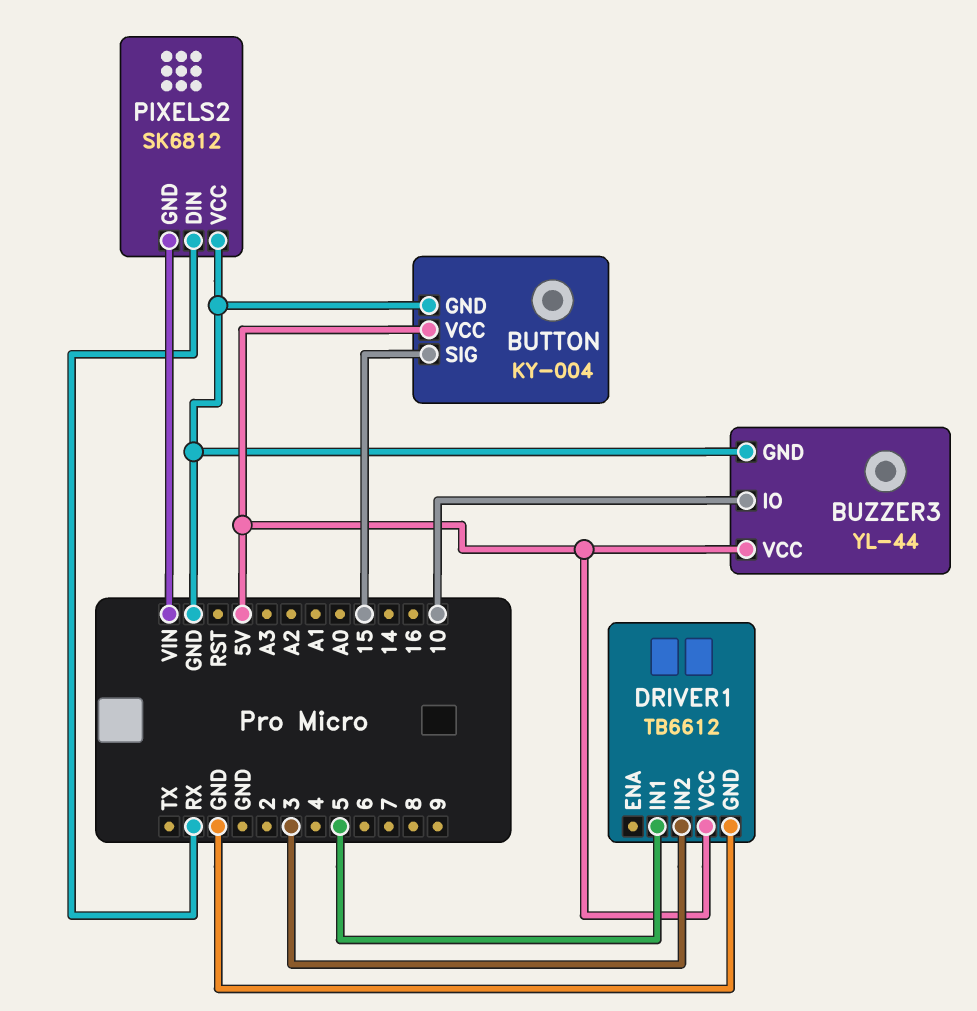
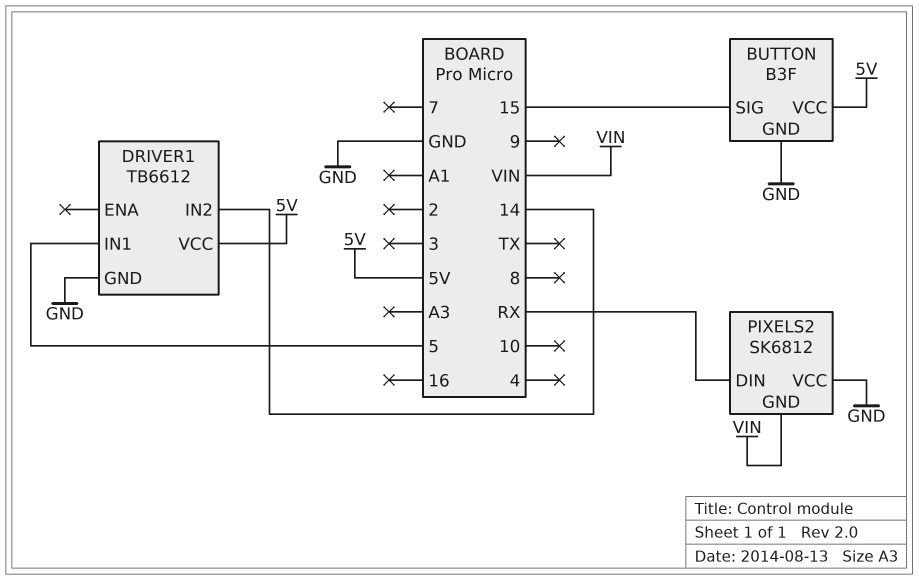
BUTTON: KY-004 -> B3F
BUZZER3: YL-44 -> none
BUZZER3 pin GND: GND -> none
BUZZER3 pin IO: 10 -> none
BUZZER3 pin VCC: 5V -> none
DRIVER1 pin IN2: 3 -> 14

